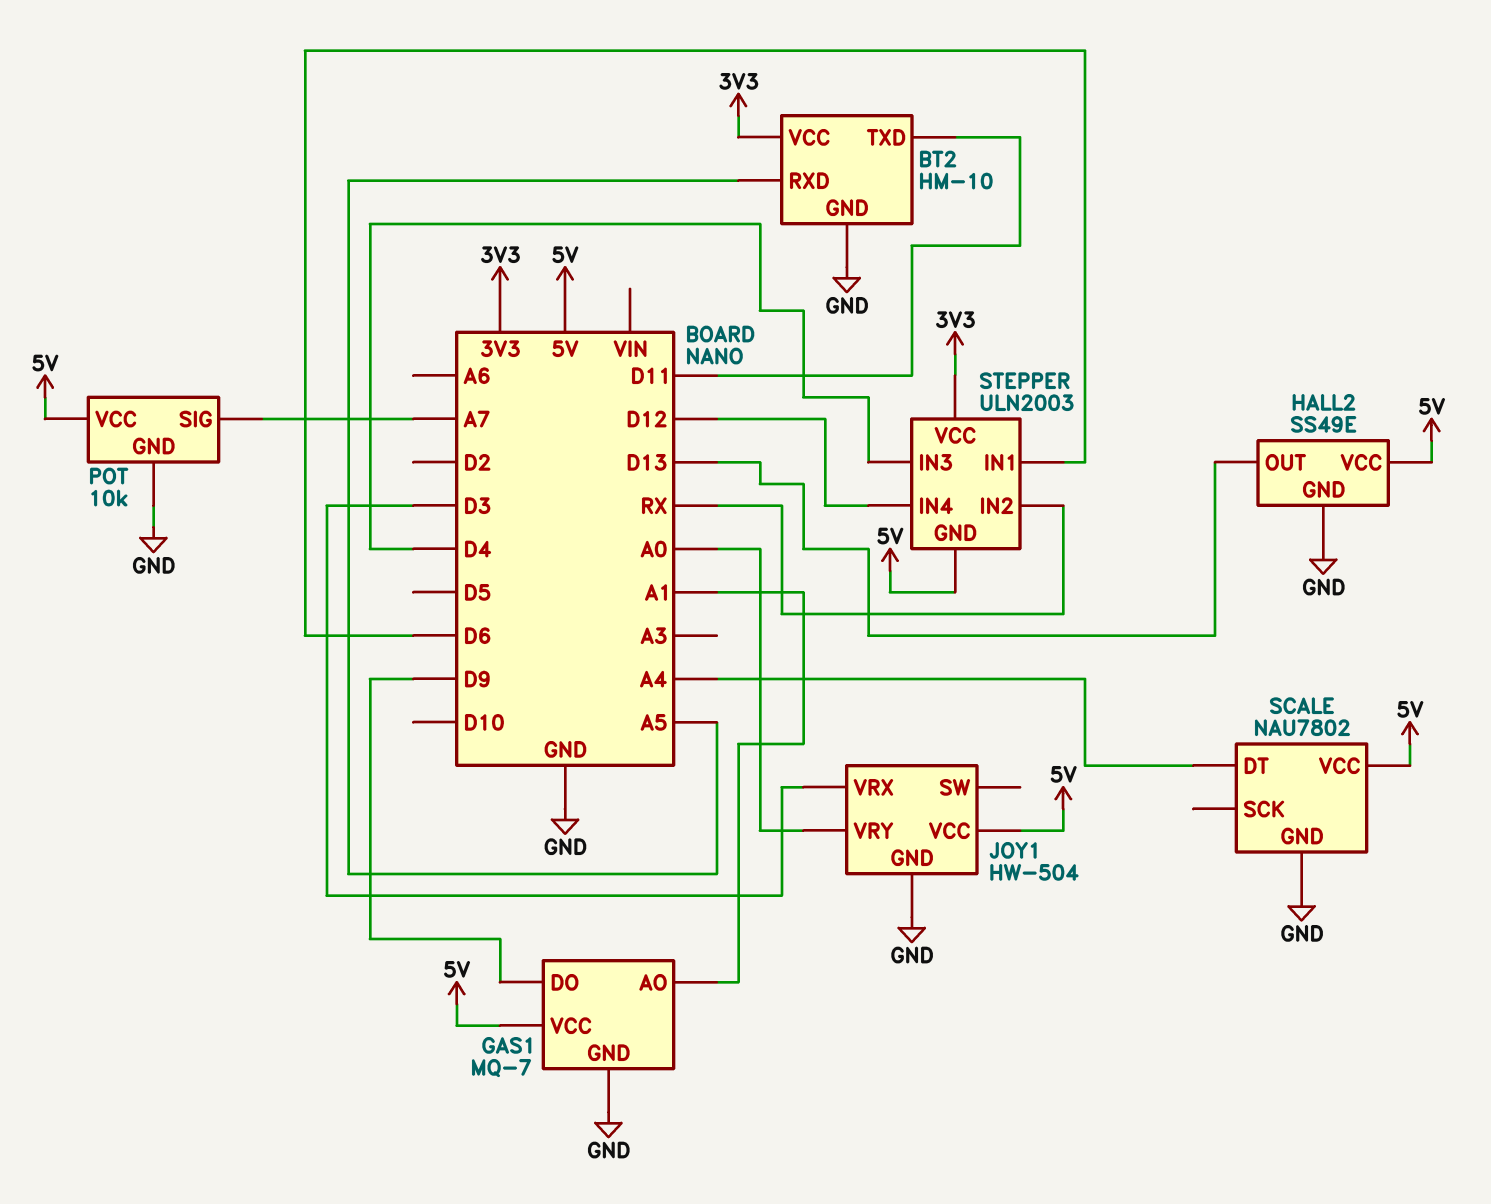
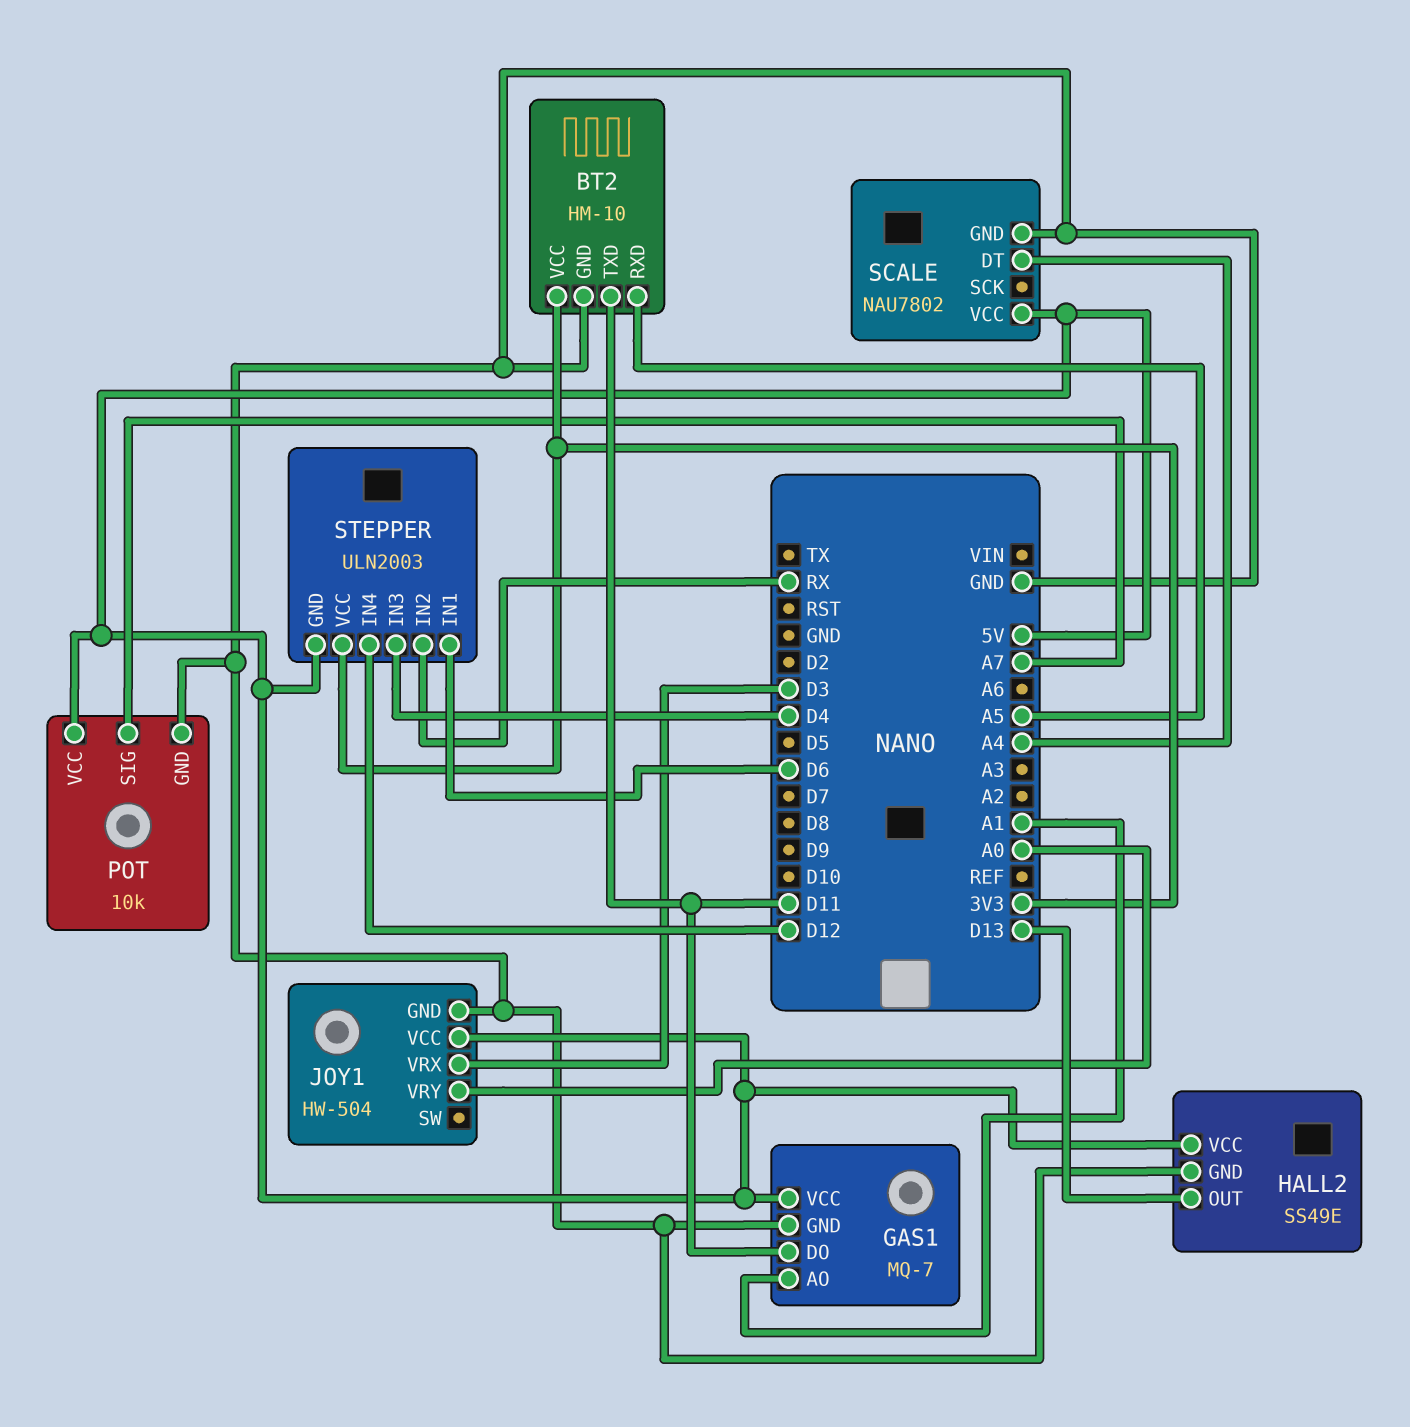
GAS1 pin DO: D9 -> D11

